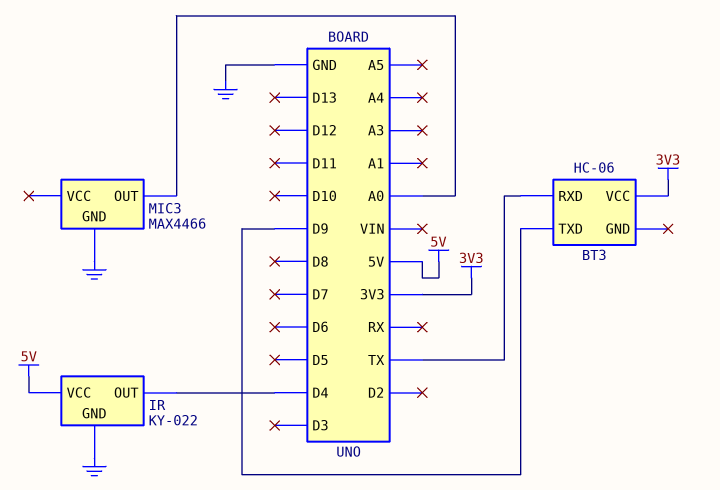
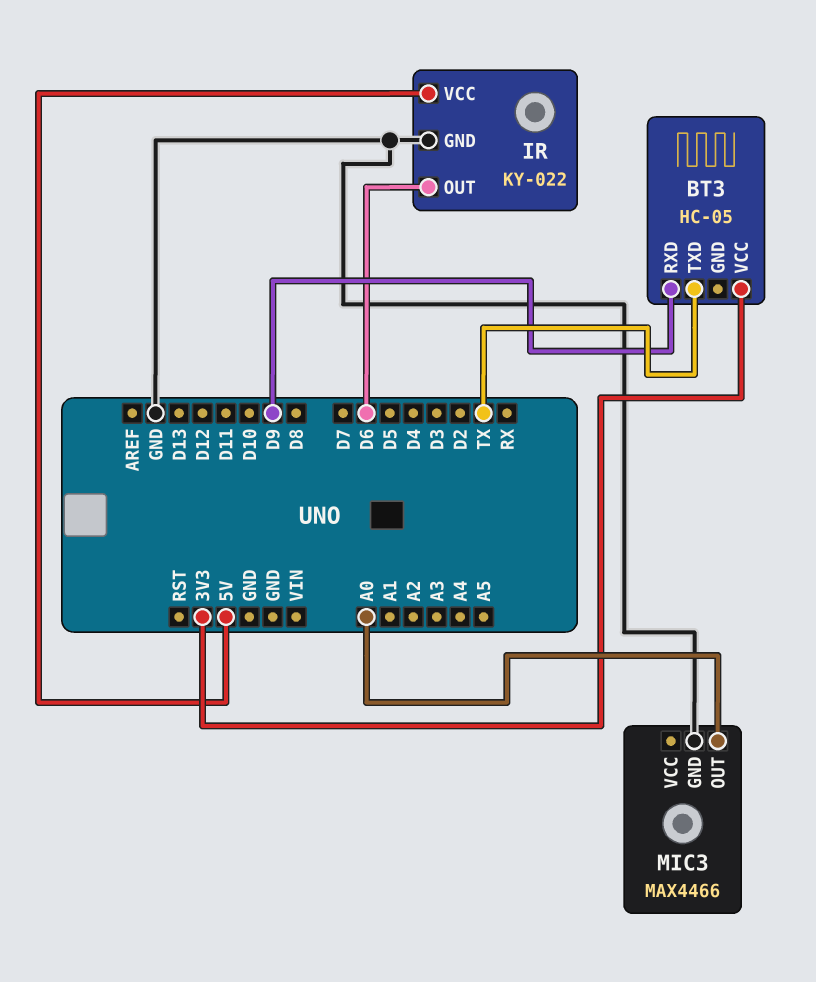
BT3: HC-06 -> HC-05
BT3 pin RXD: TX -> D9
BT3 pin TXD: D9 -> TX
IR pin OUT: D4 -> D6

